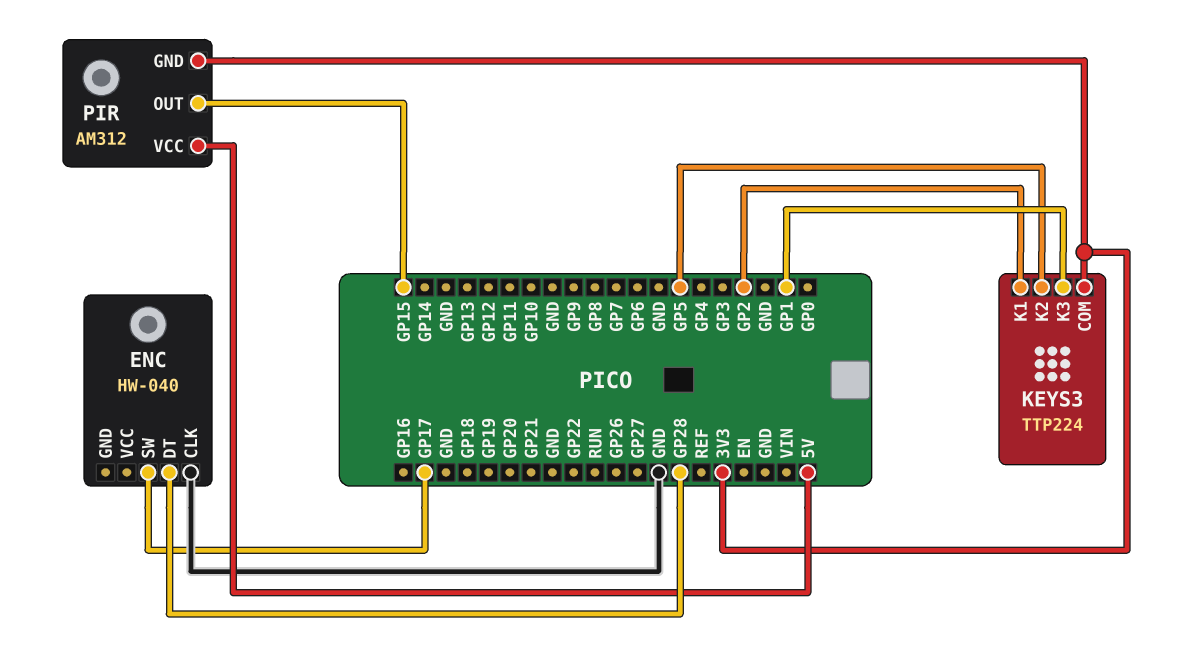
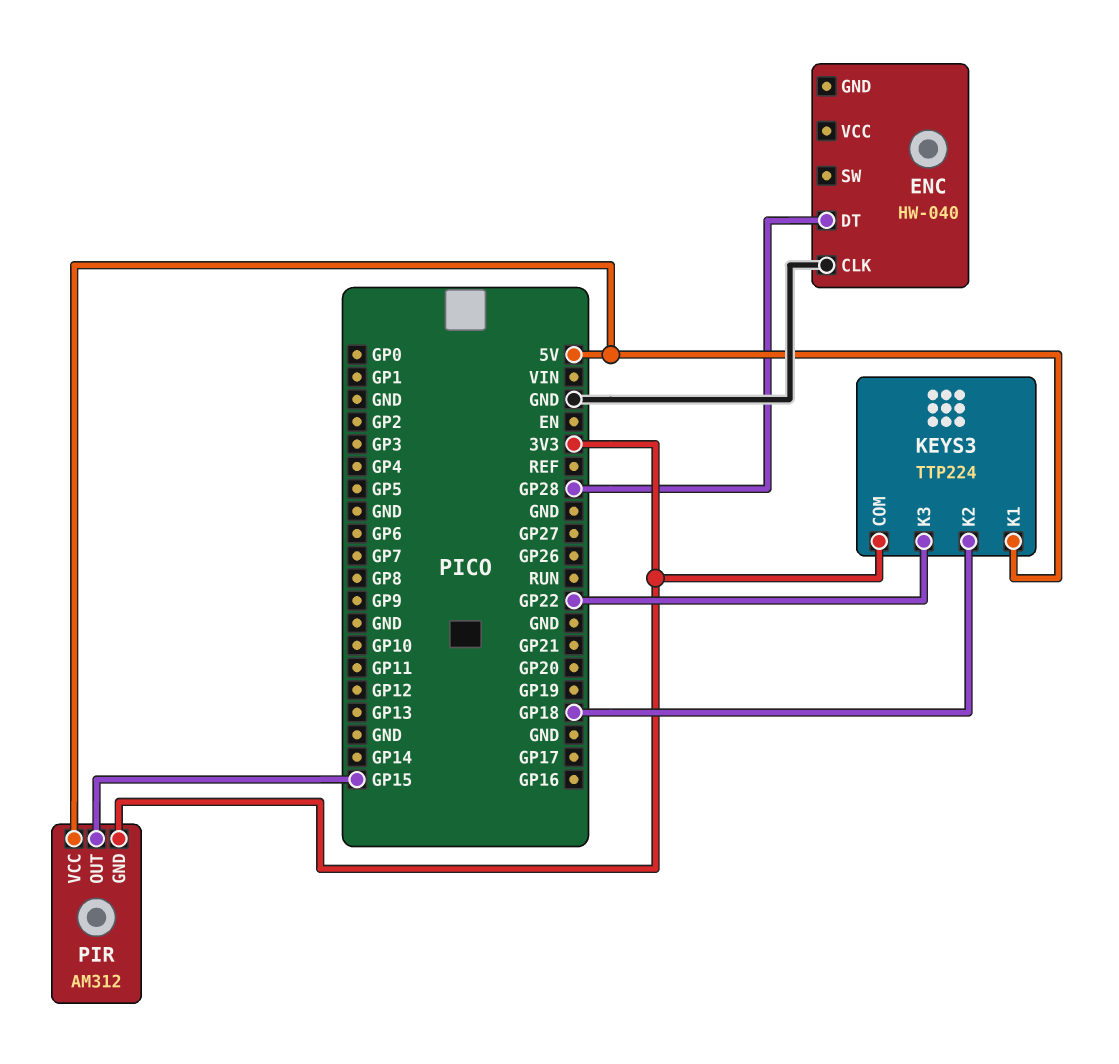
ENC pin SW: GP17 -> none
KEYS3 pin K1: GP2 -> 5V
KEYS3 pin K2: GP5 -> GP18
KEYS3 pin K3: GP1 -> GP22

